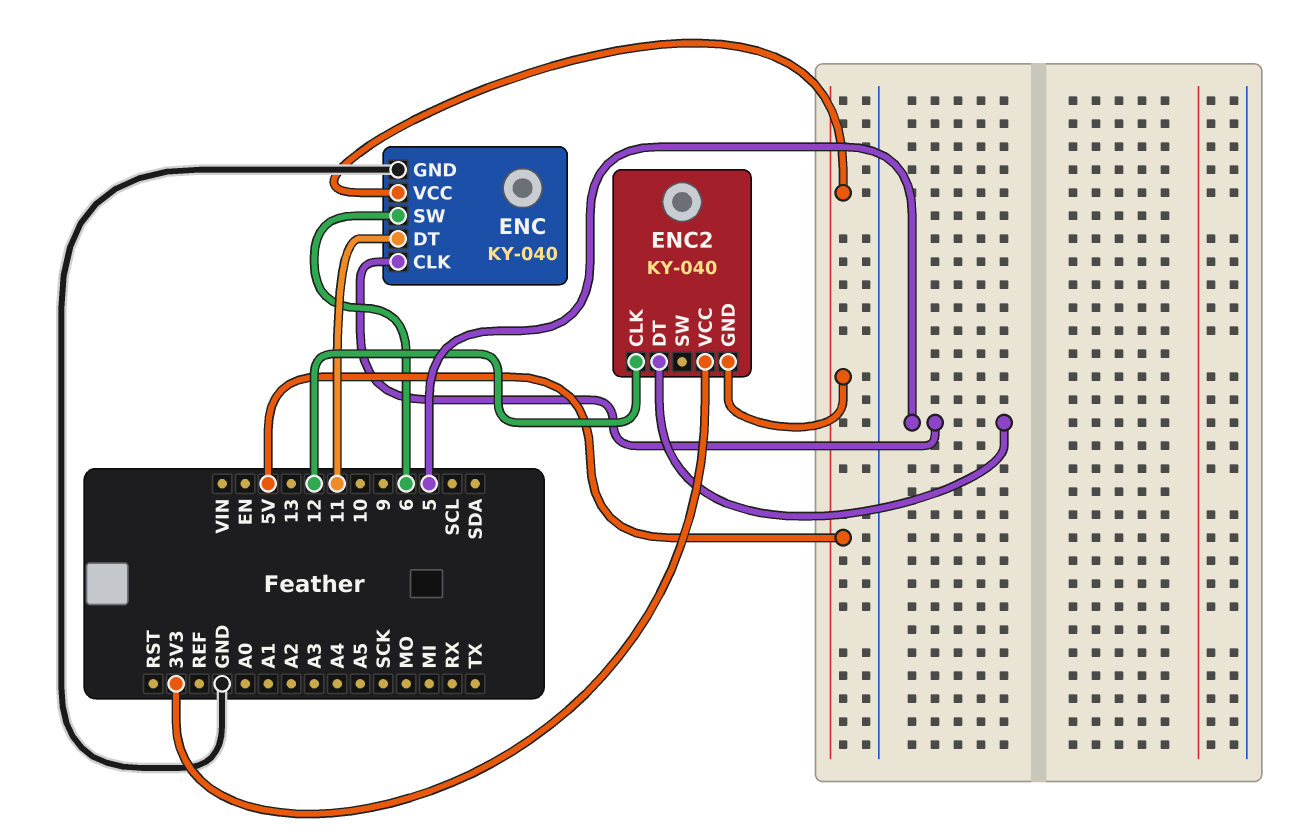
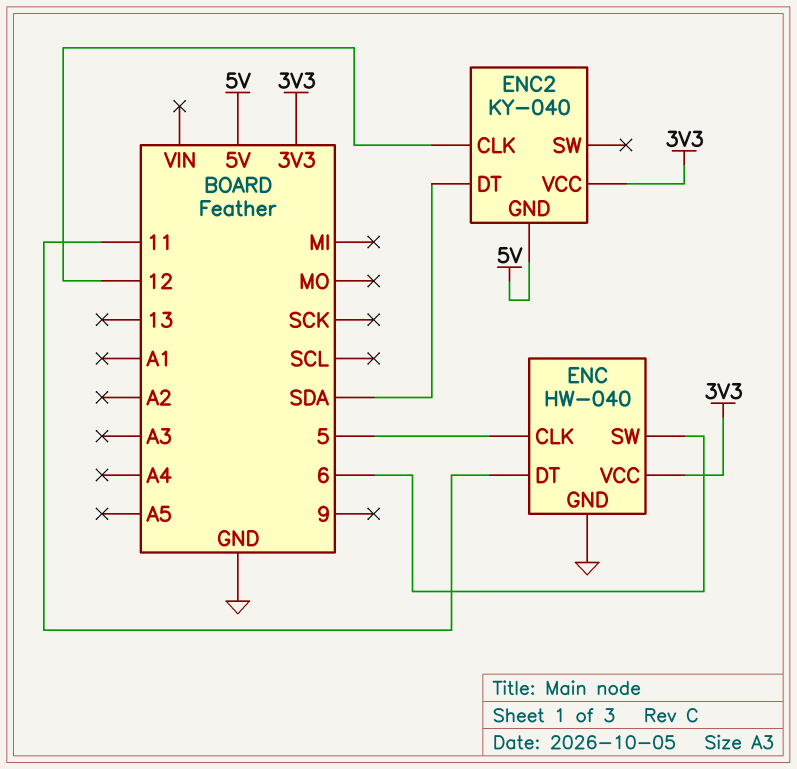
ENC: KY-040 -> HW-040
ENC pin VCC: 5V -> 3V3
ENC2 pin DT: 5 -> SDA

